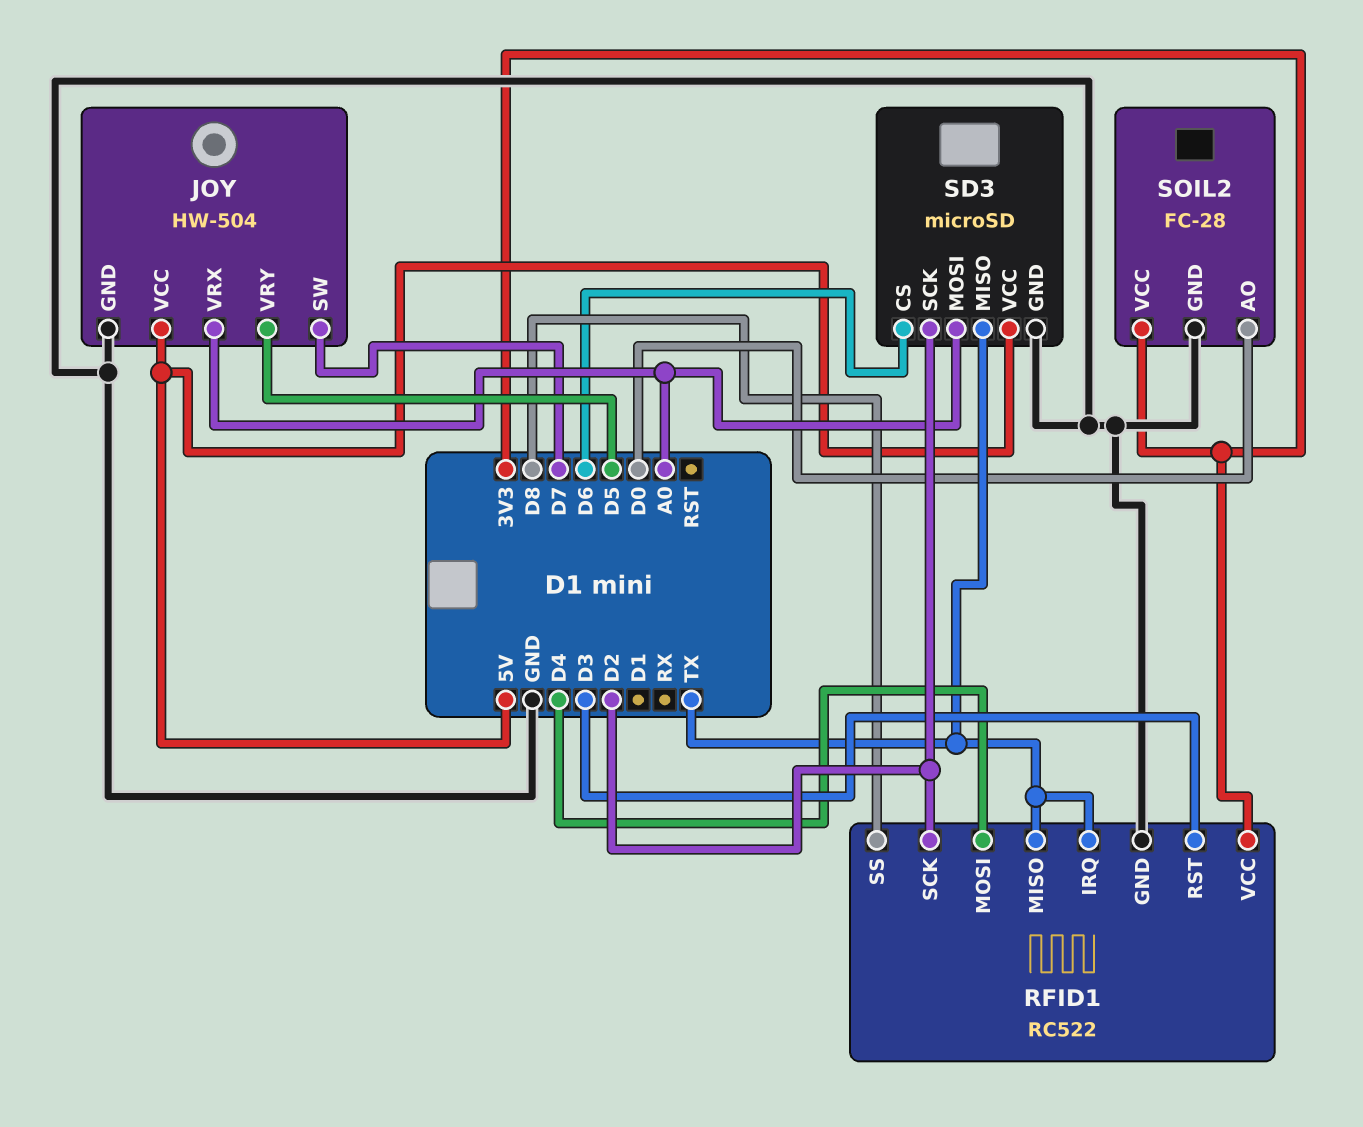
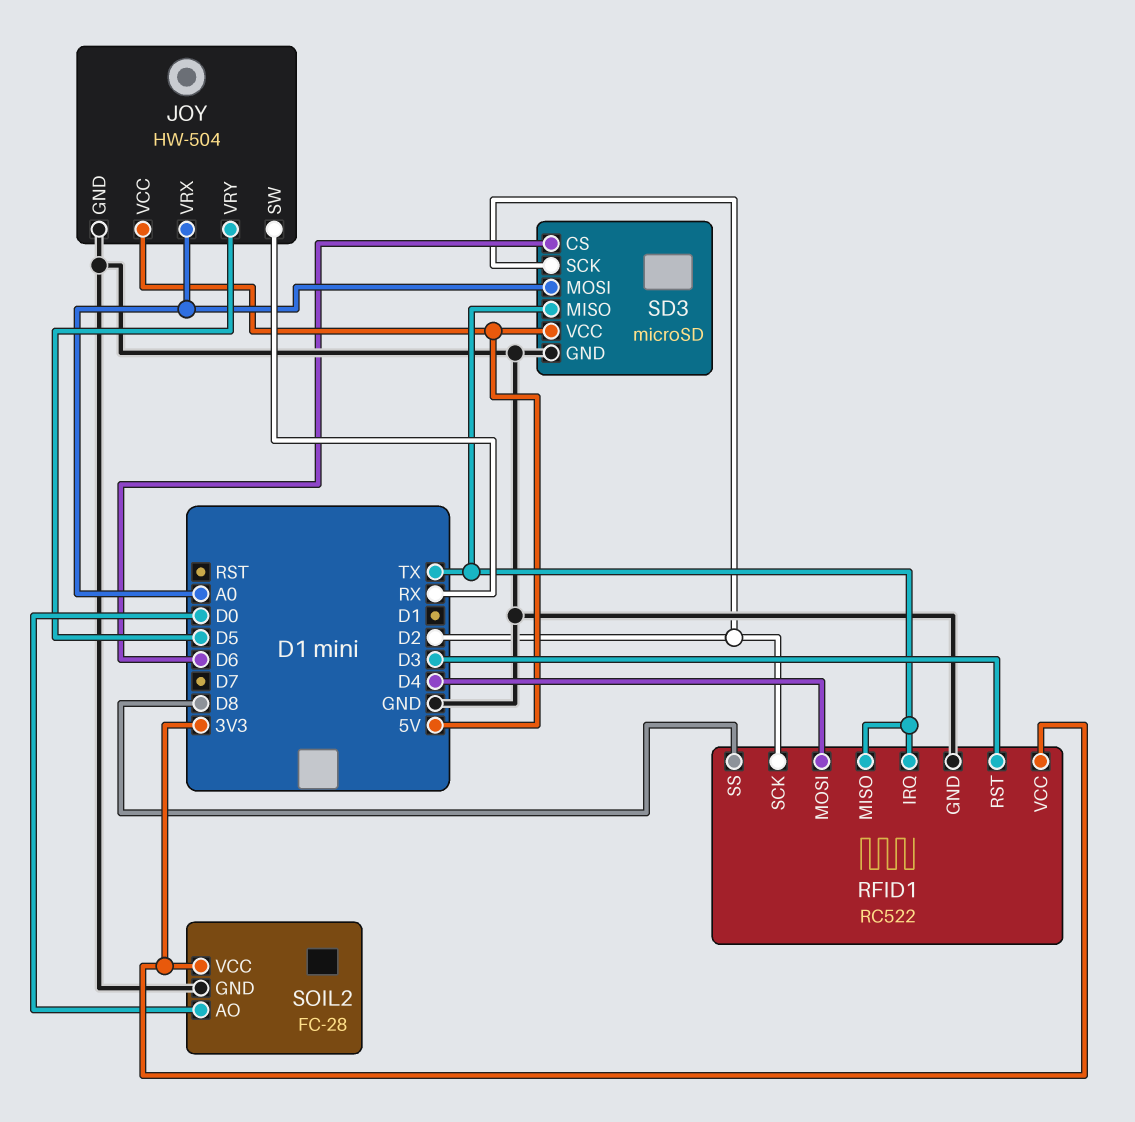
JOY pin SW: D7 -> RX

